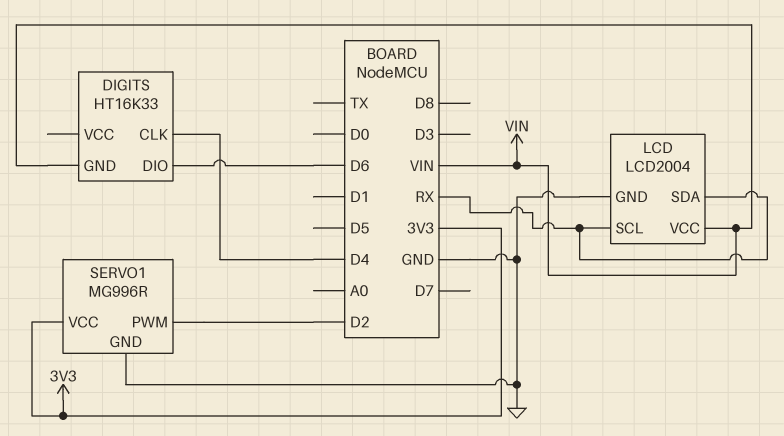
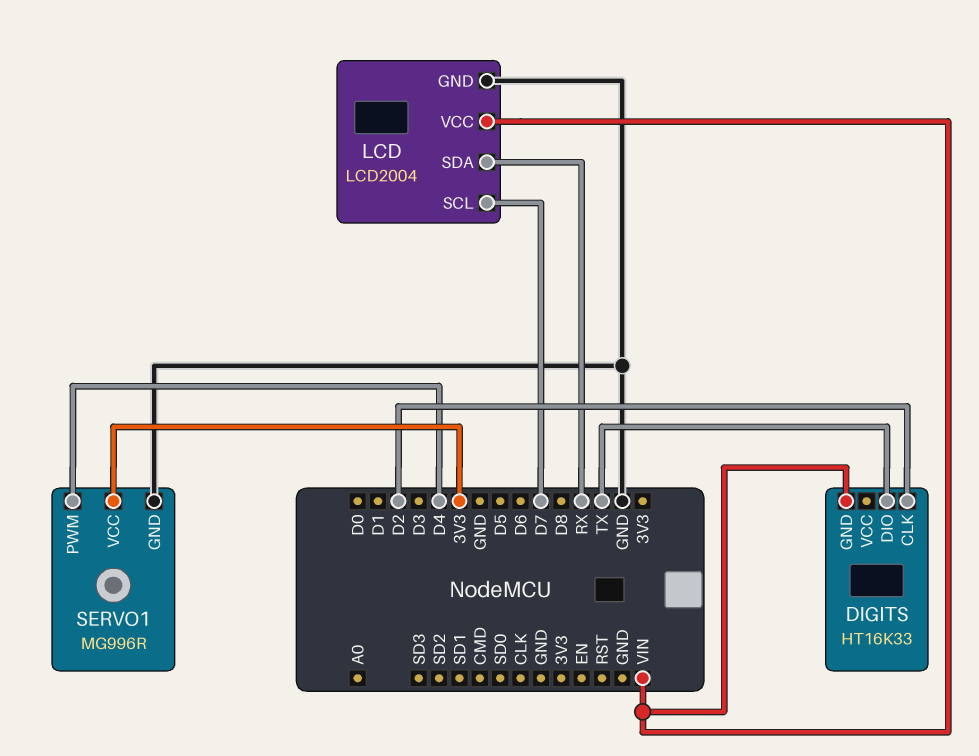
DIGITS pin CLK: D4 -> D2
DIGITS pin DIO: D6 -> TX
LCD pin SCL: RX -> D7
SERVO1 pin PWM: D2 -> D4

